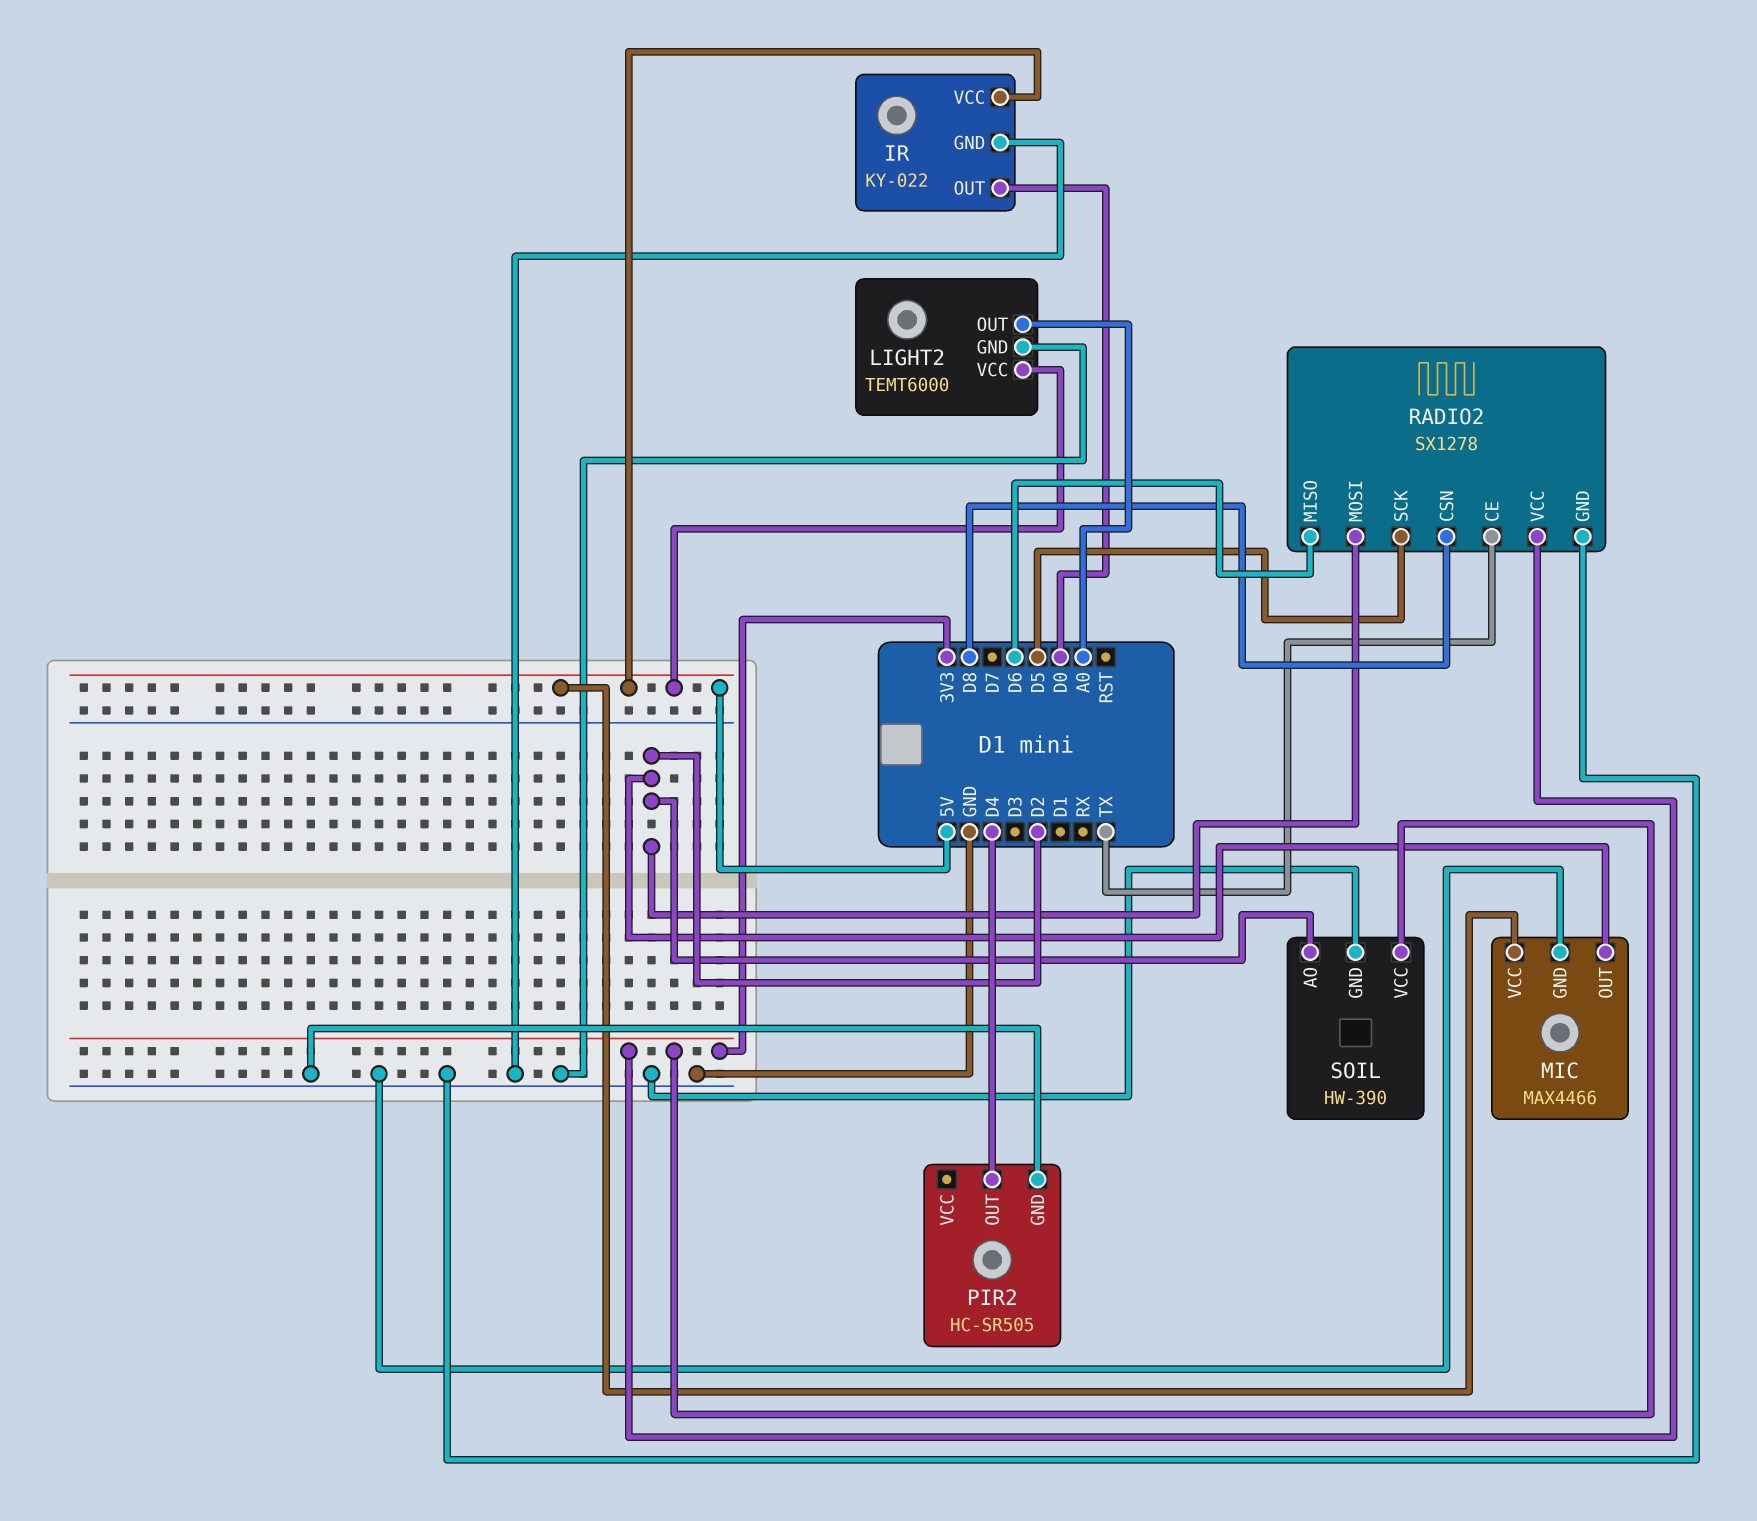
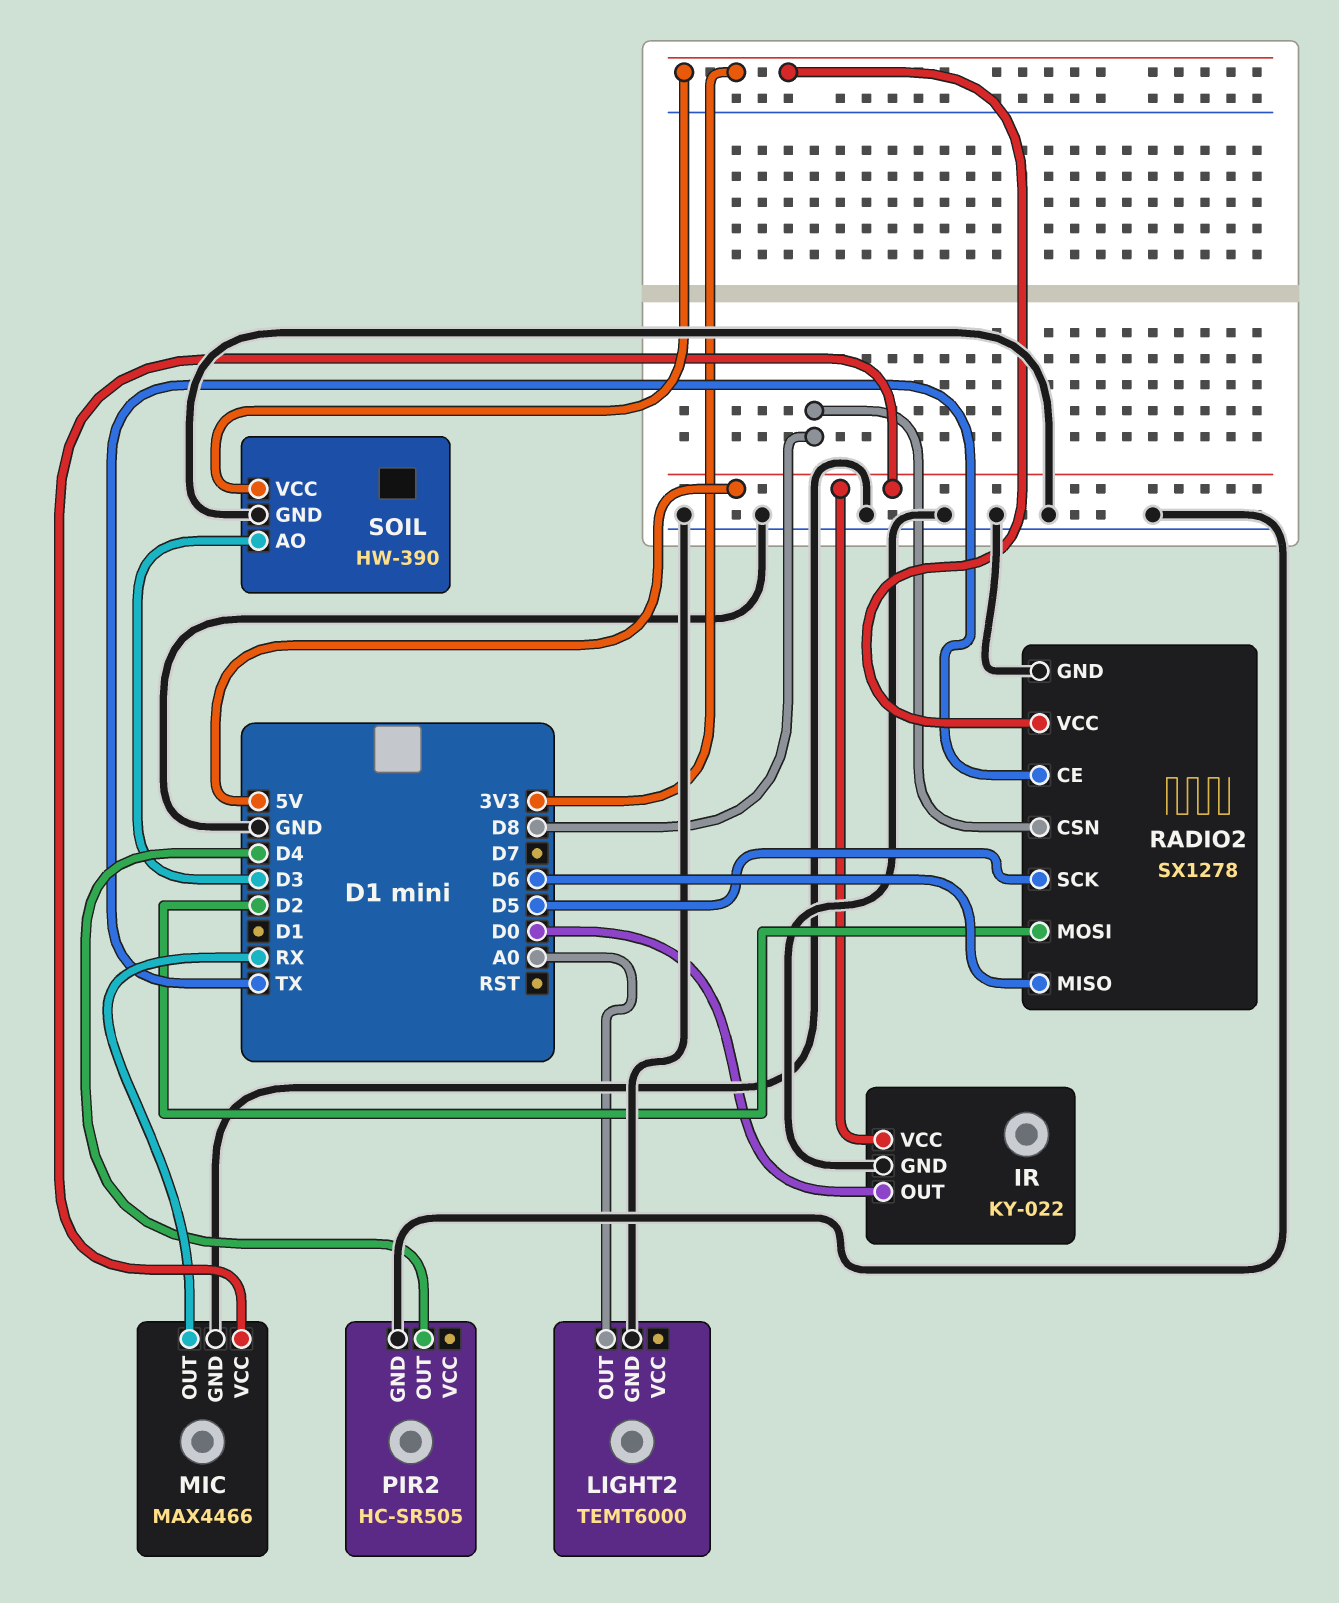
LIGHT2 pin VCC: 5V -> none
MIC pin OUT: D2 -> RX
SOIL pin AO: D2 -> D3

